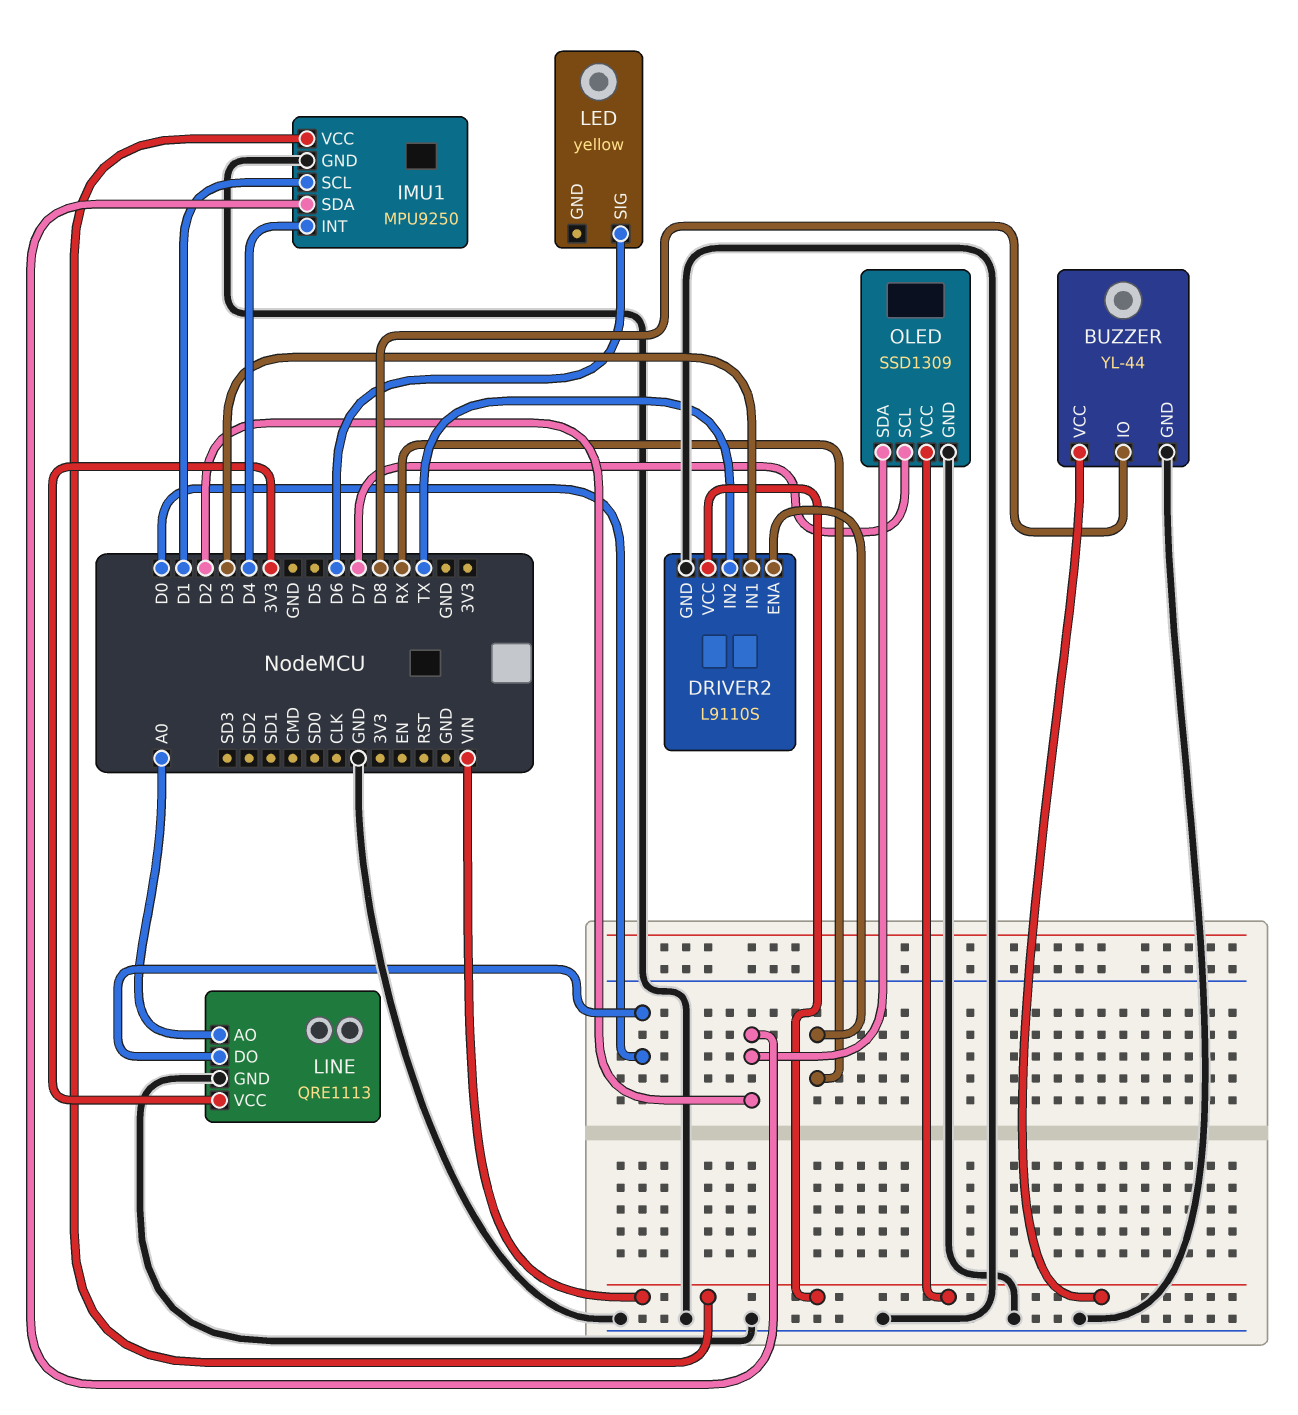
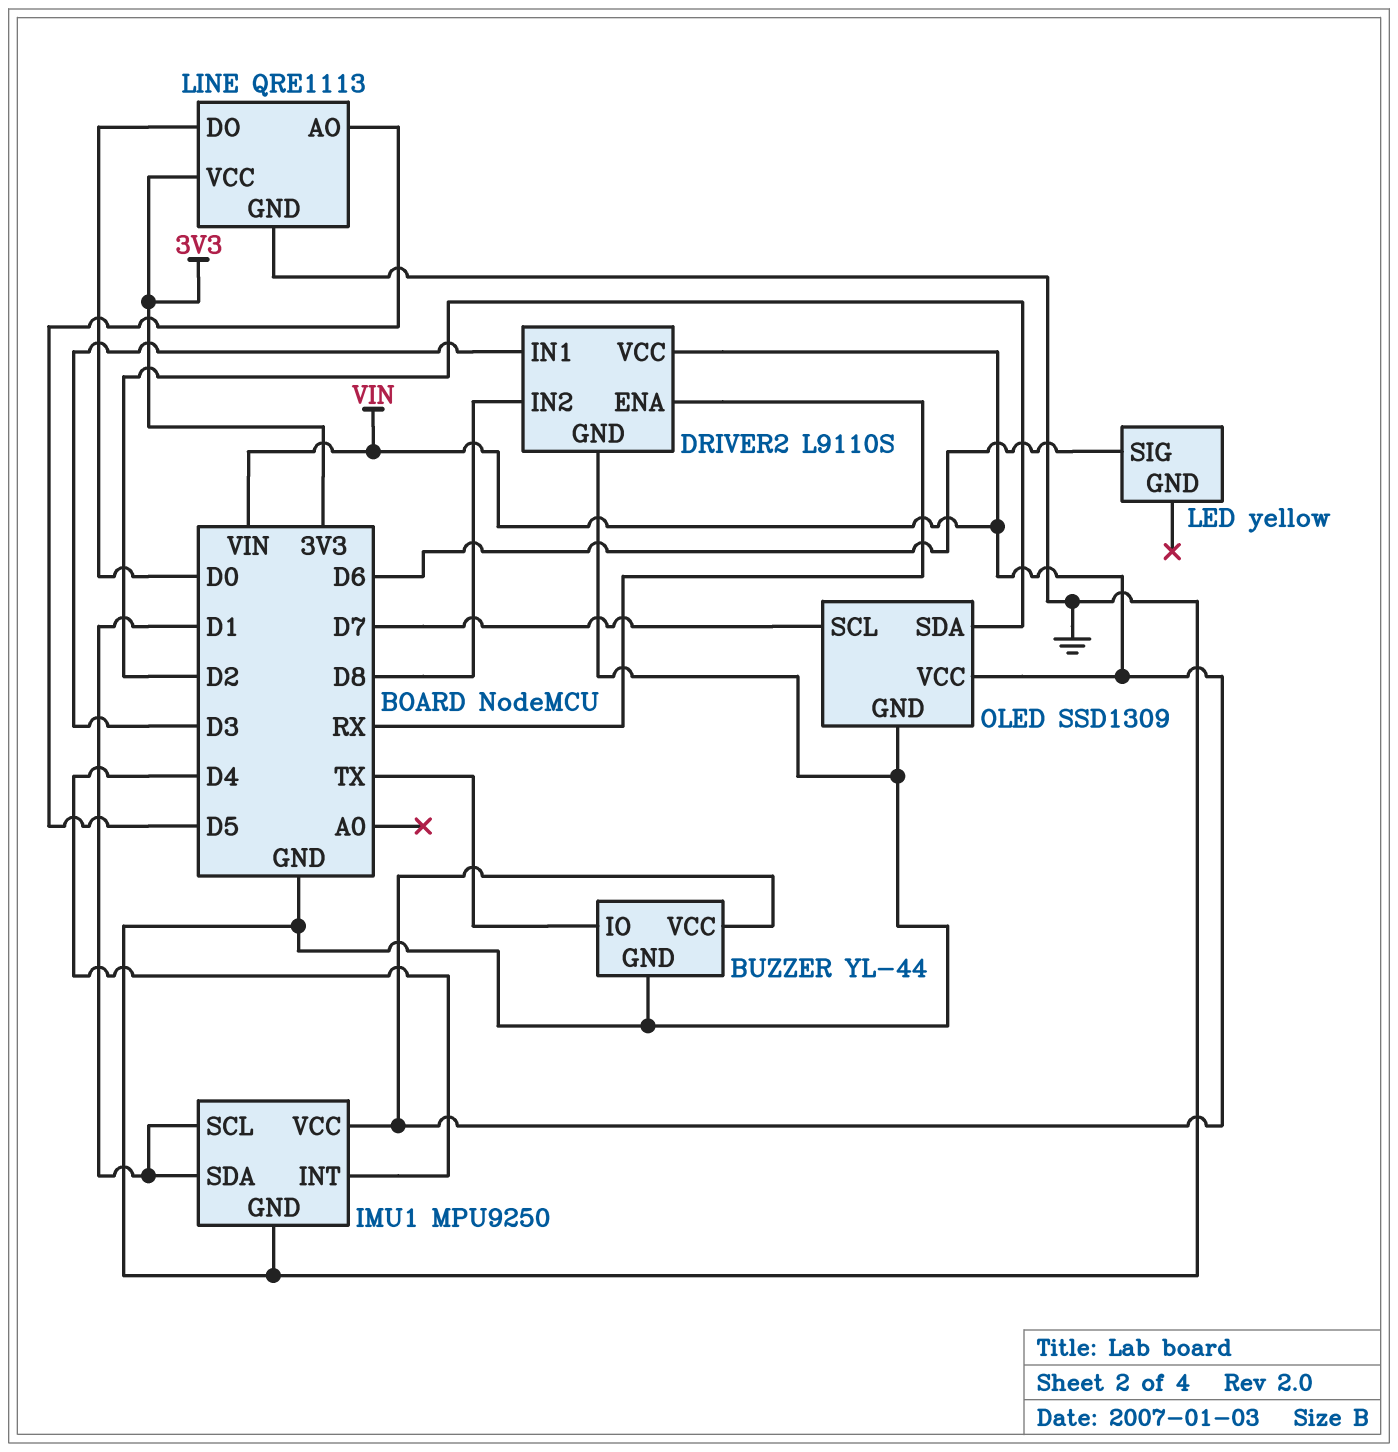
BUZZER pin IO: D8 -> TX
DRIVER2 pin IN2: TX -> D8
IMU1 pin SDA: D2 -> D1
LINE pin AO: A0 -> D5

